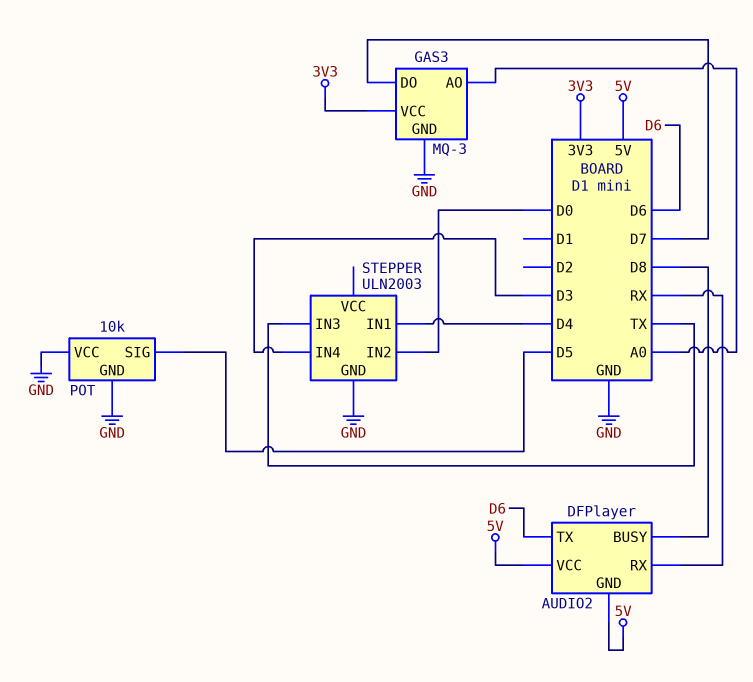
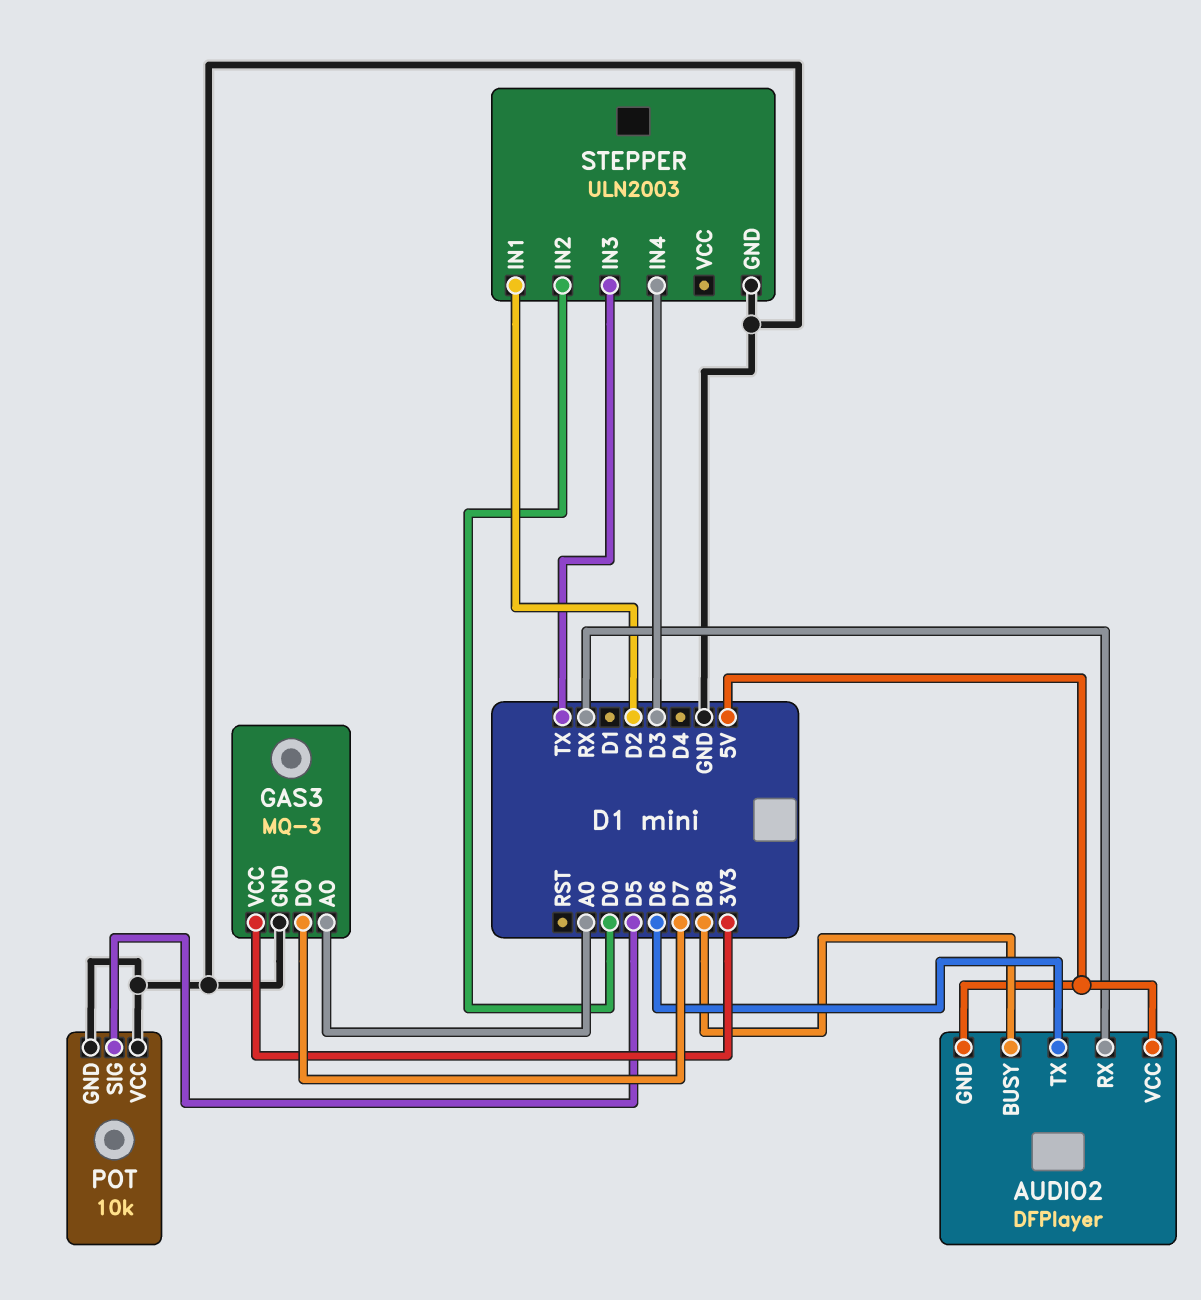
STEPPER pin IN1: D4 -> D2

